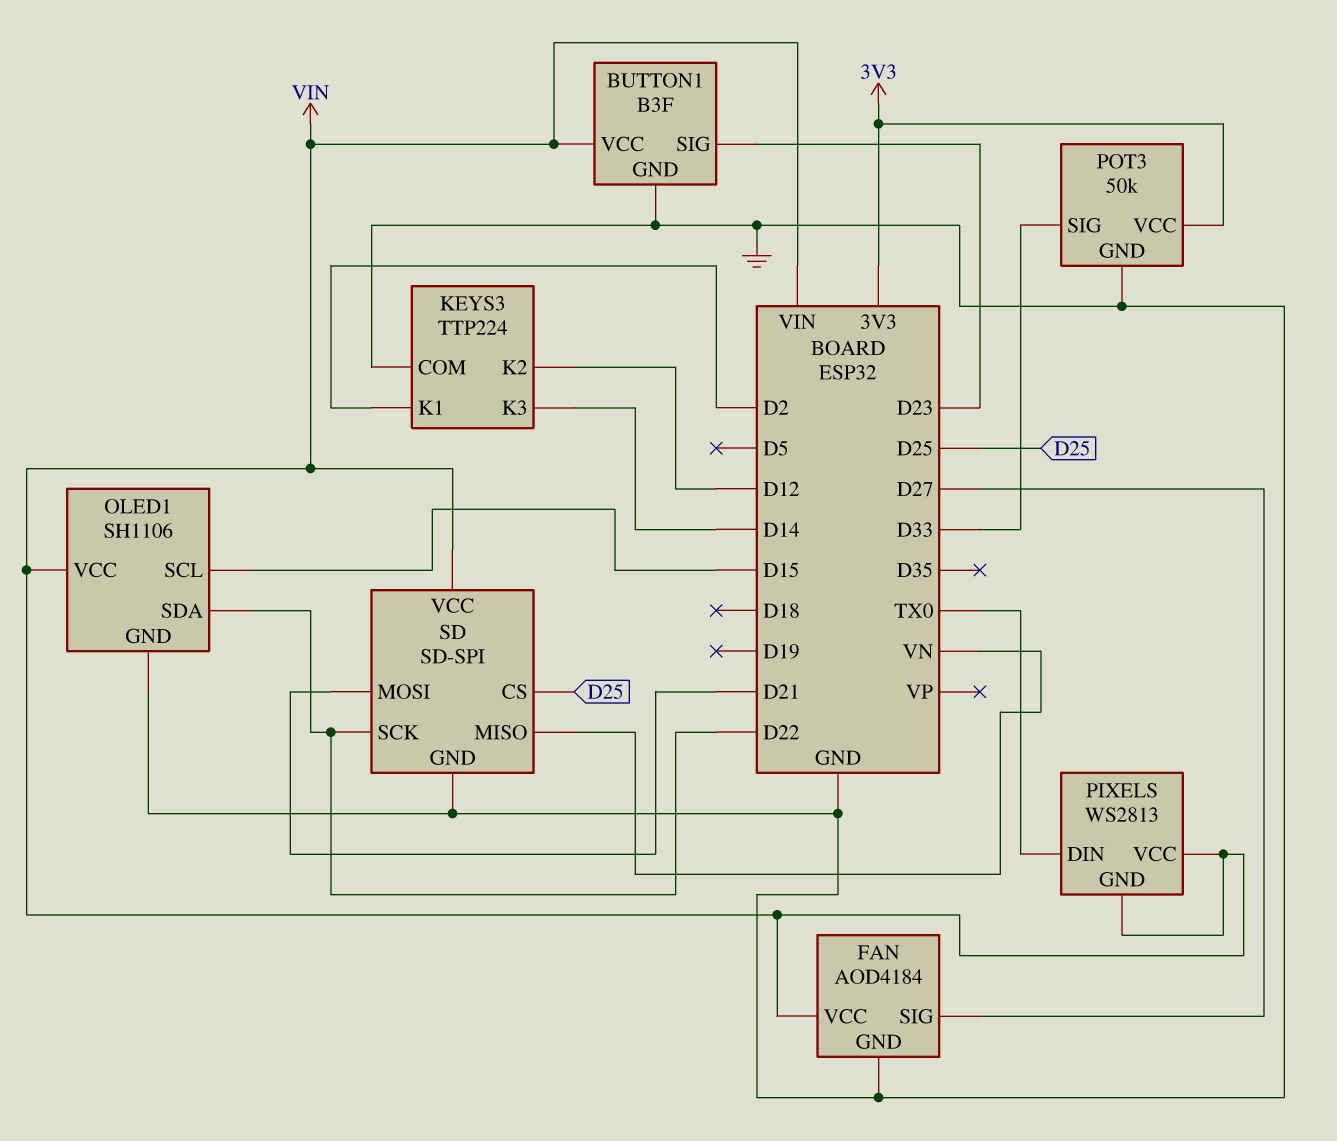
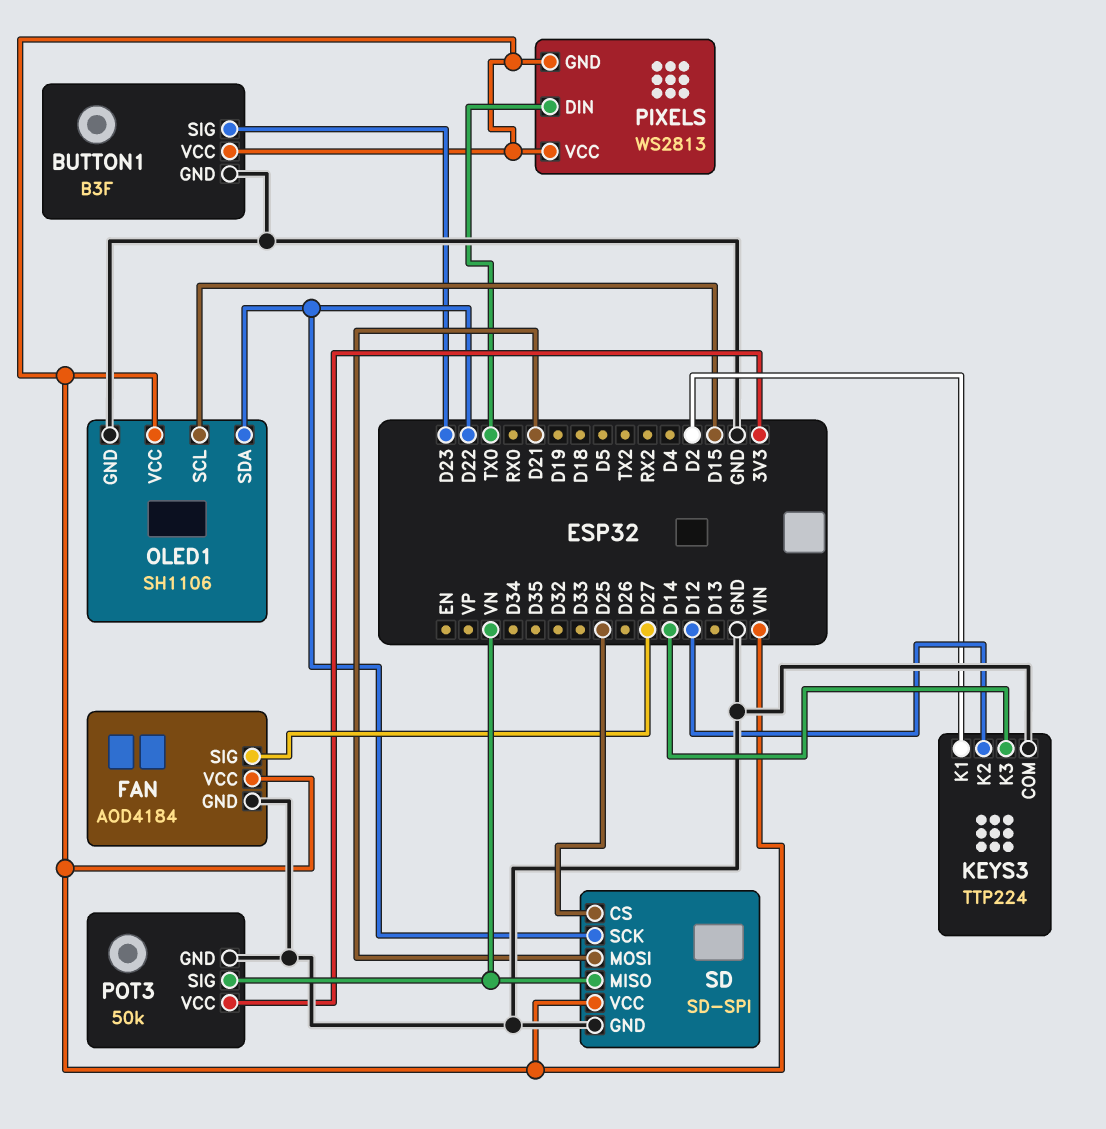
POT3 pin SIG: D33 -> VN

